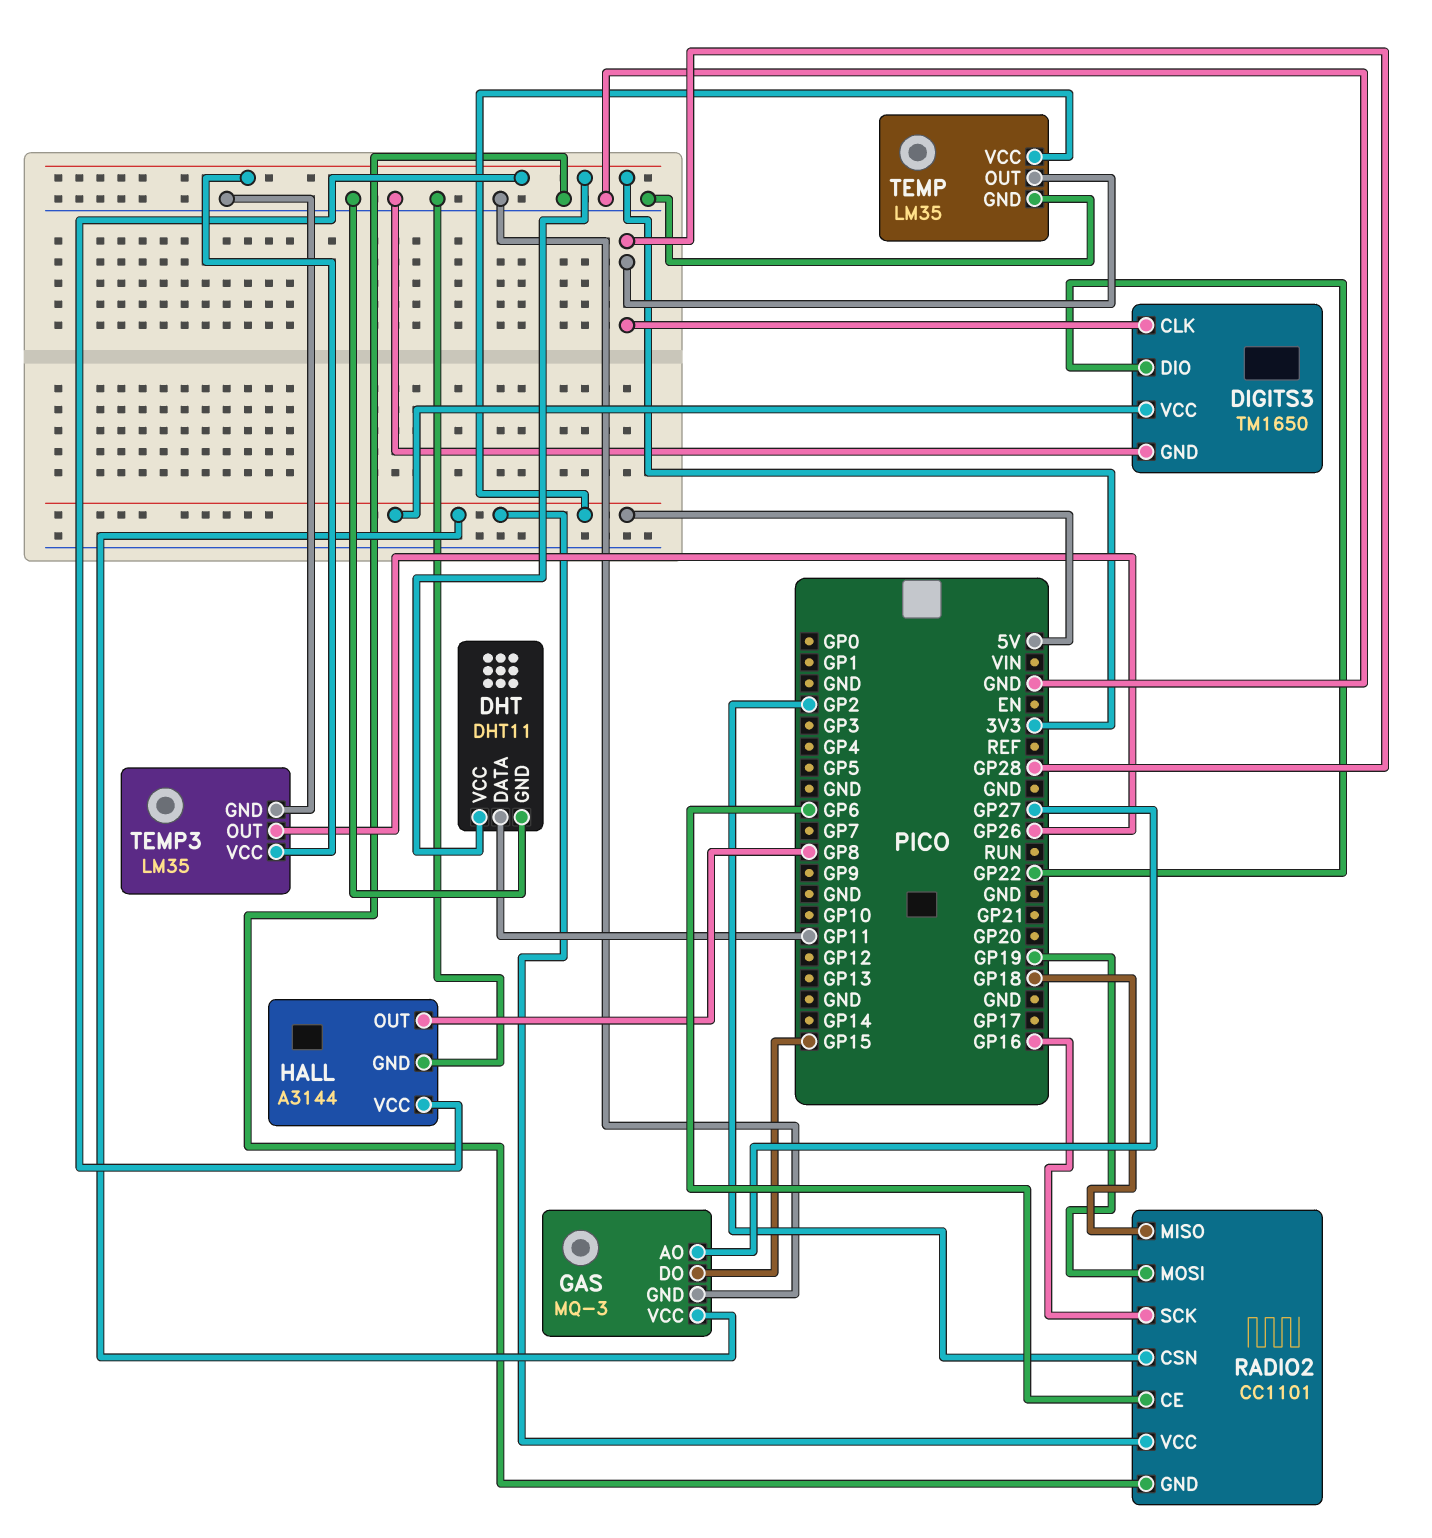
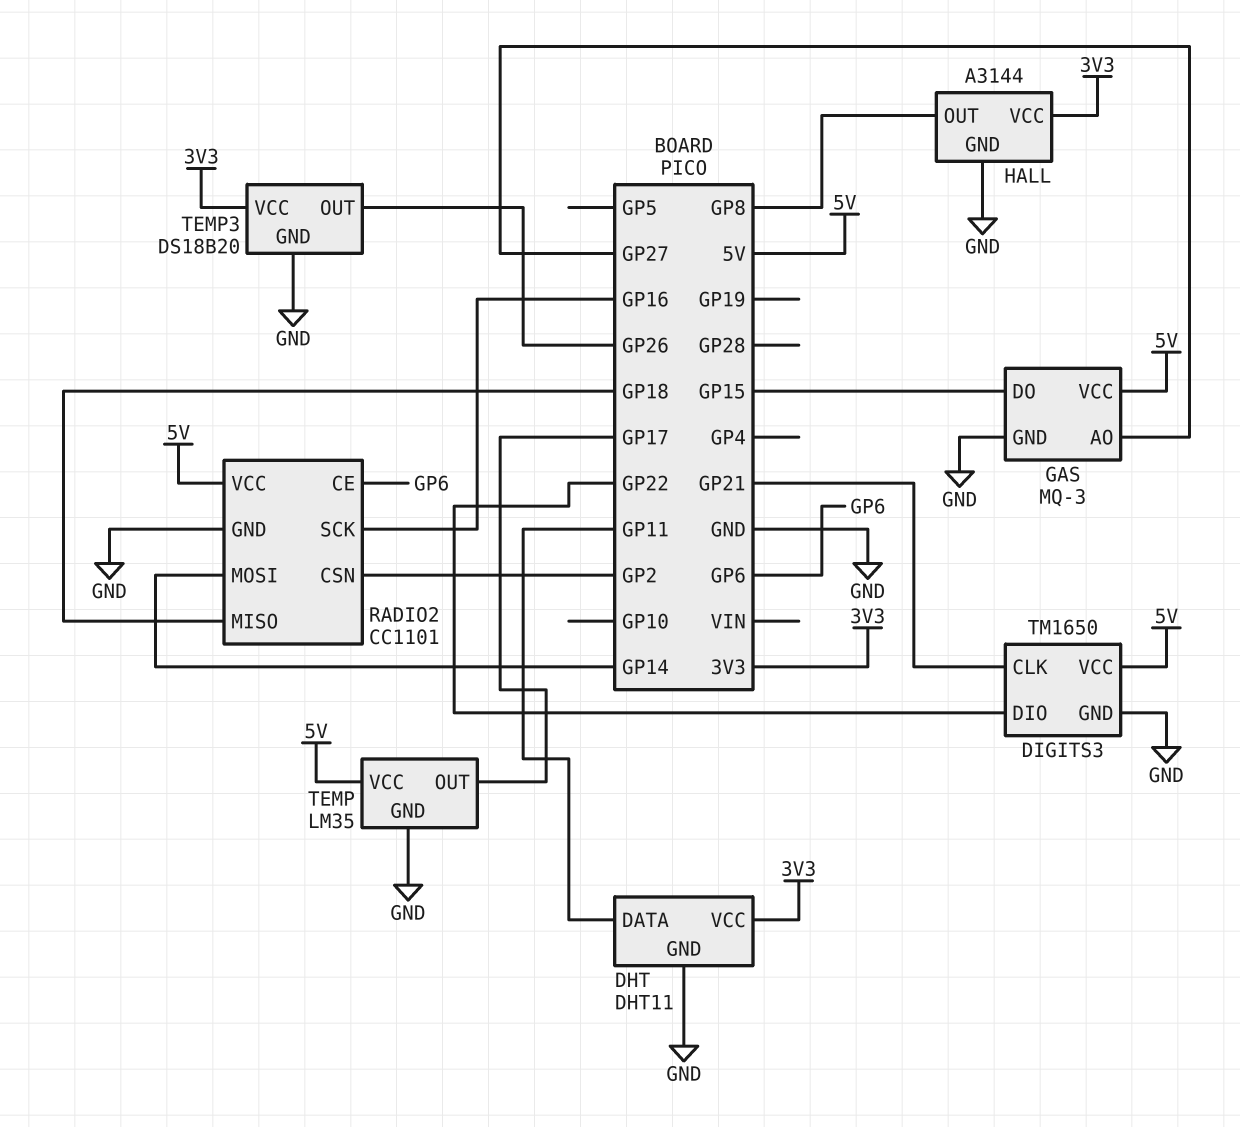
DIGITS3 pin CLK: GP28 -> GP21
RADIO2 pin MOSI: GP19 -> GP14
TEMP pin OUT: GP28 -> GP17
TEMP3: LM35 -> DS18B20

